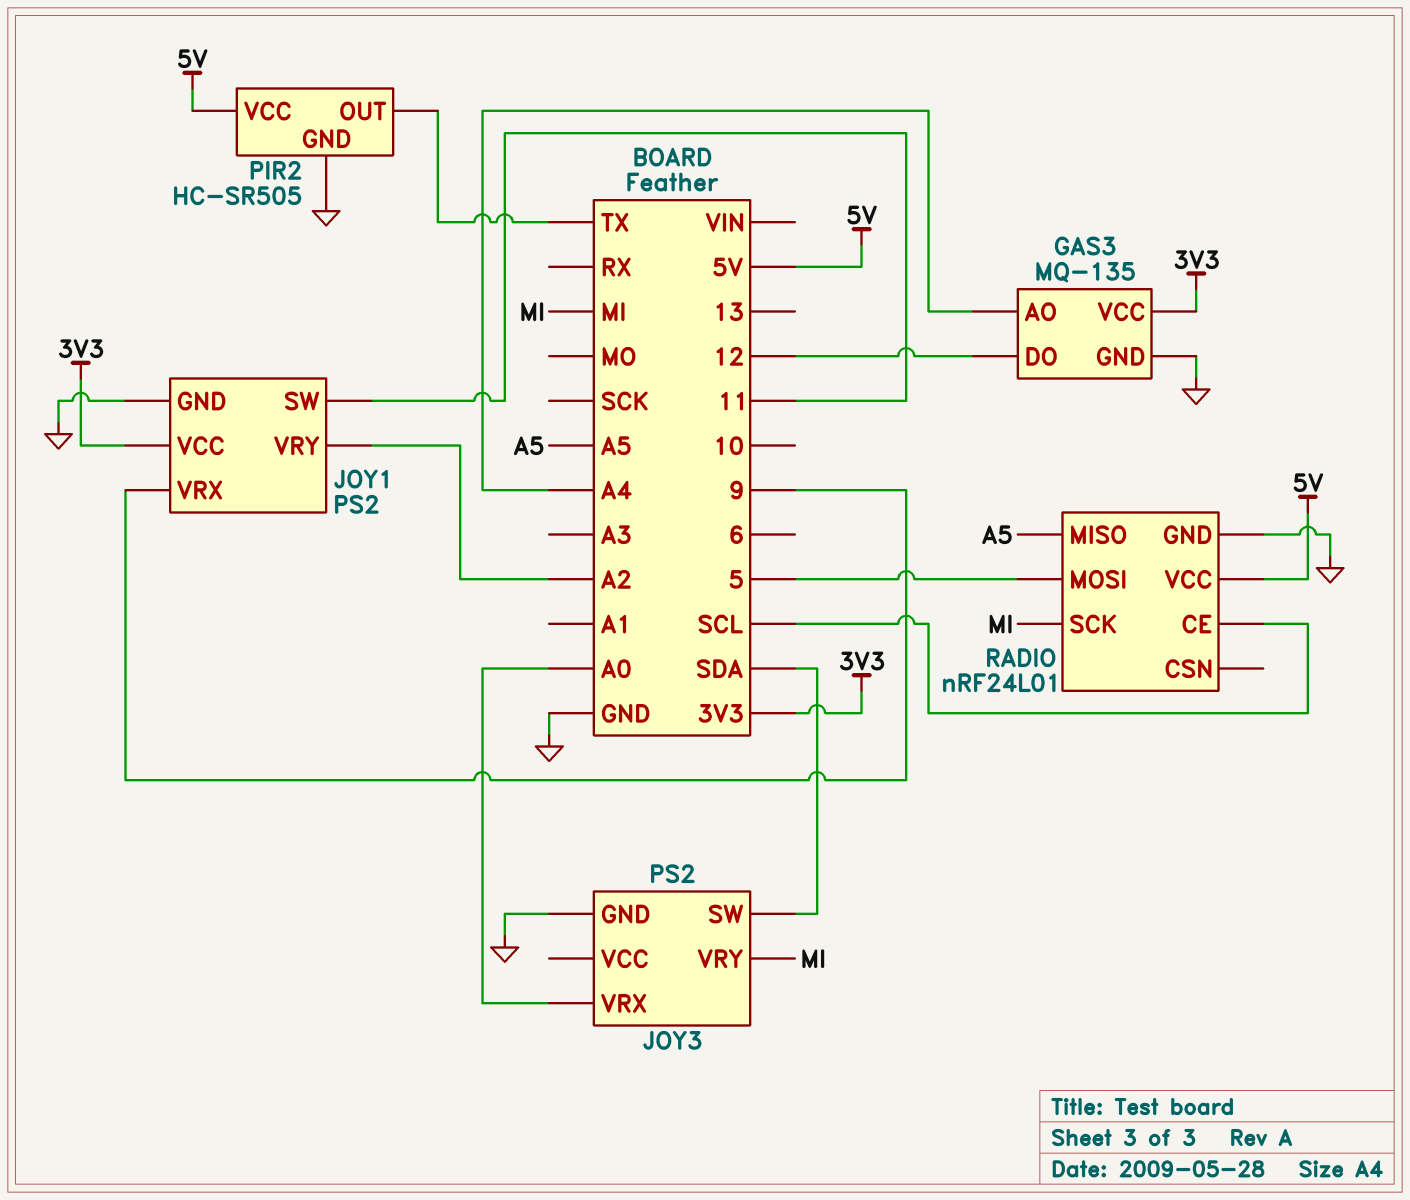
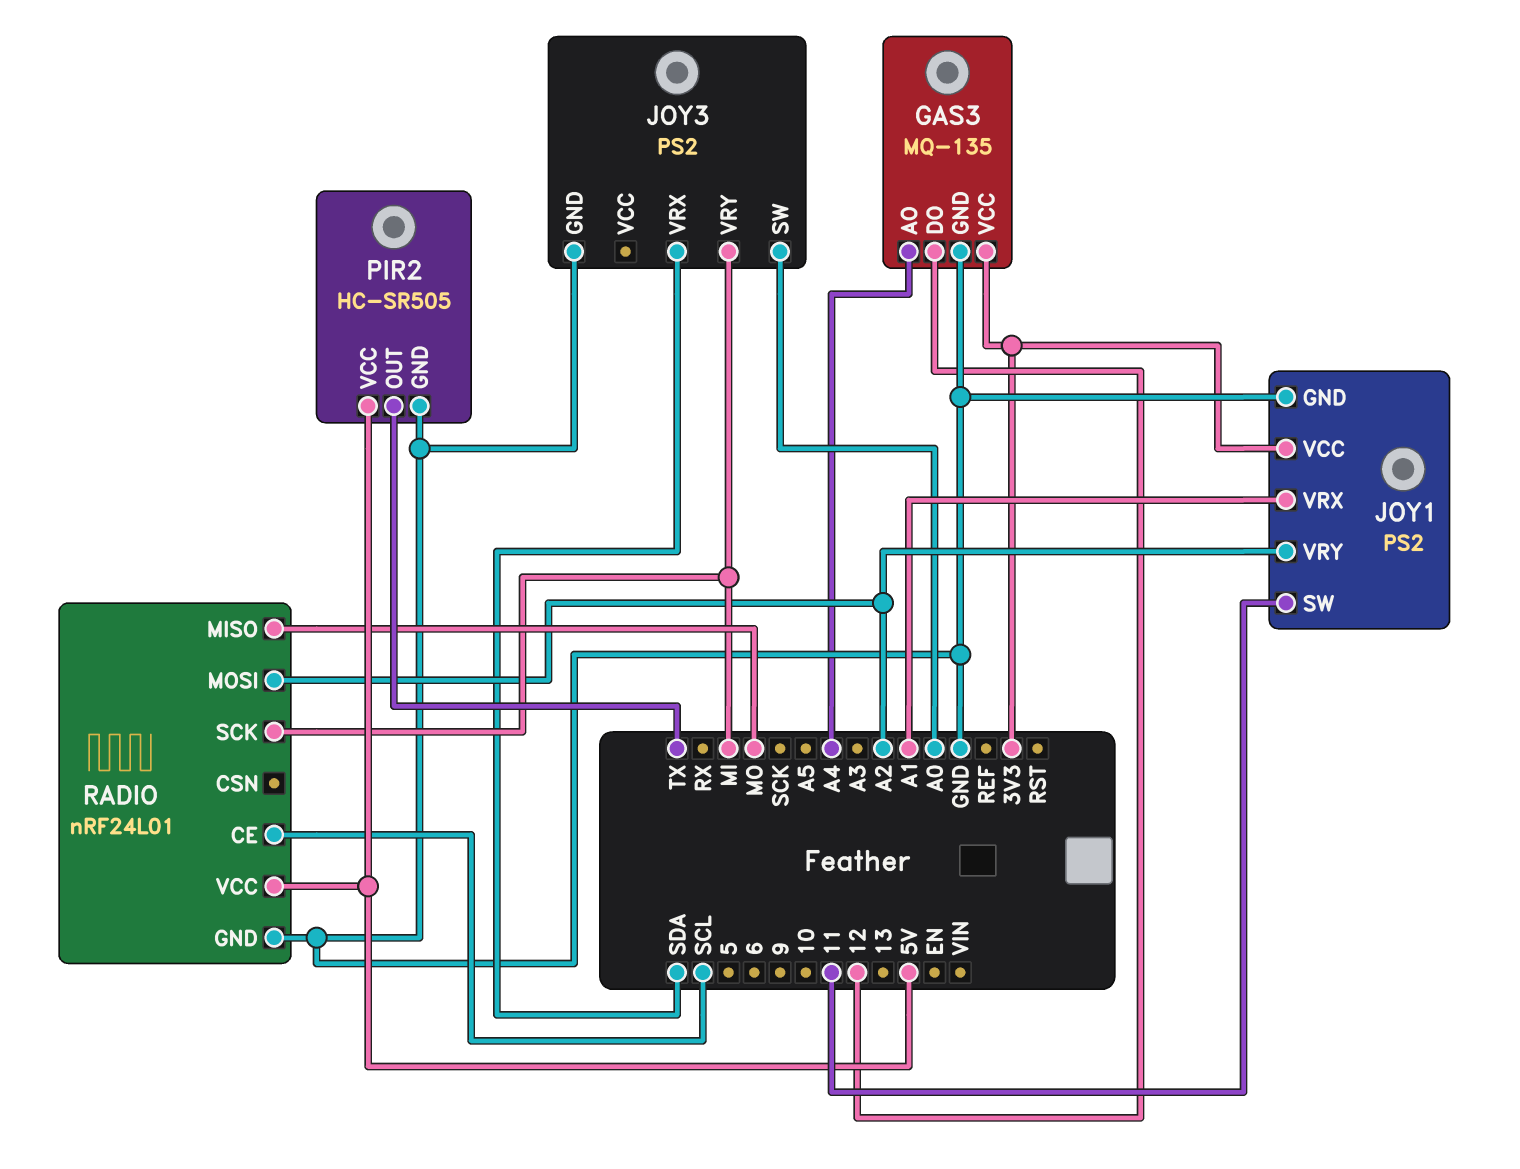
JOY1 pin VRX: 9 -> A1
JOY3 pin SW: SDA -> A0
JOY3 pin VRX: A0 -> SDA
RADIO pin MISO: A5 -> MO
RADIO pin MOSI: 5 -> A2

